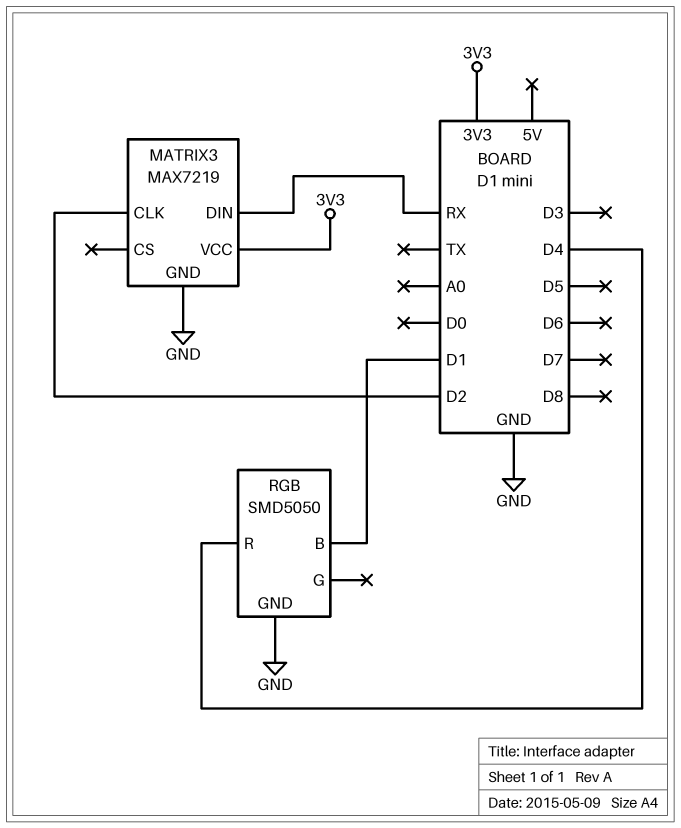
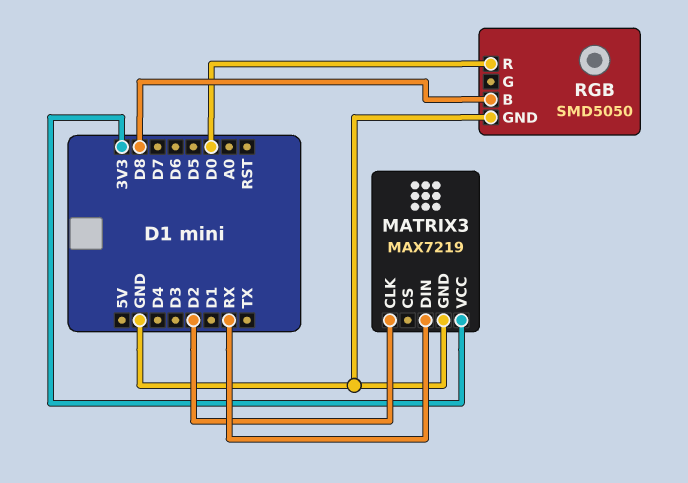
RGB pin B: D1 -> D8
RGB pin R: D4 -> D0

